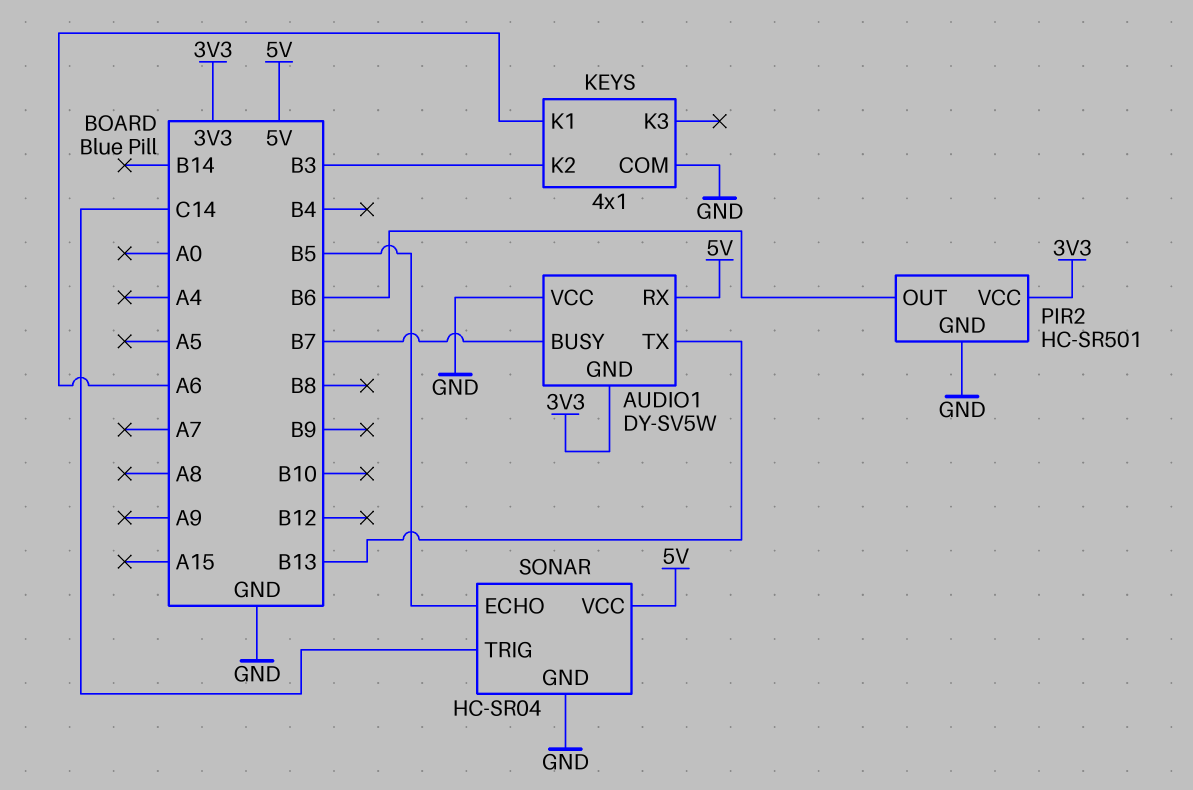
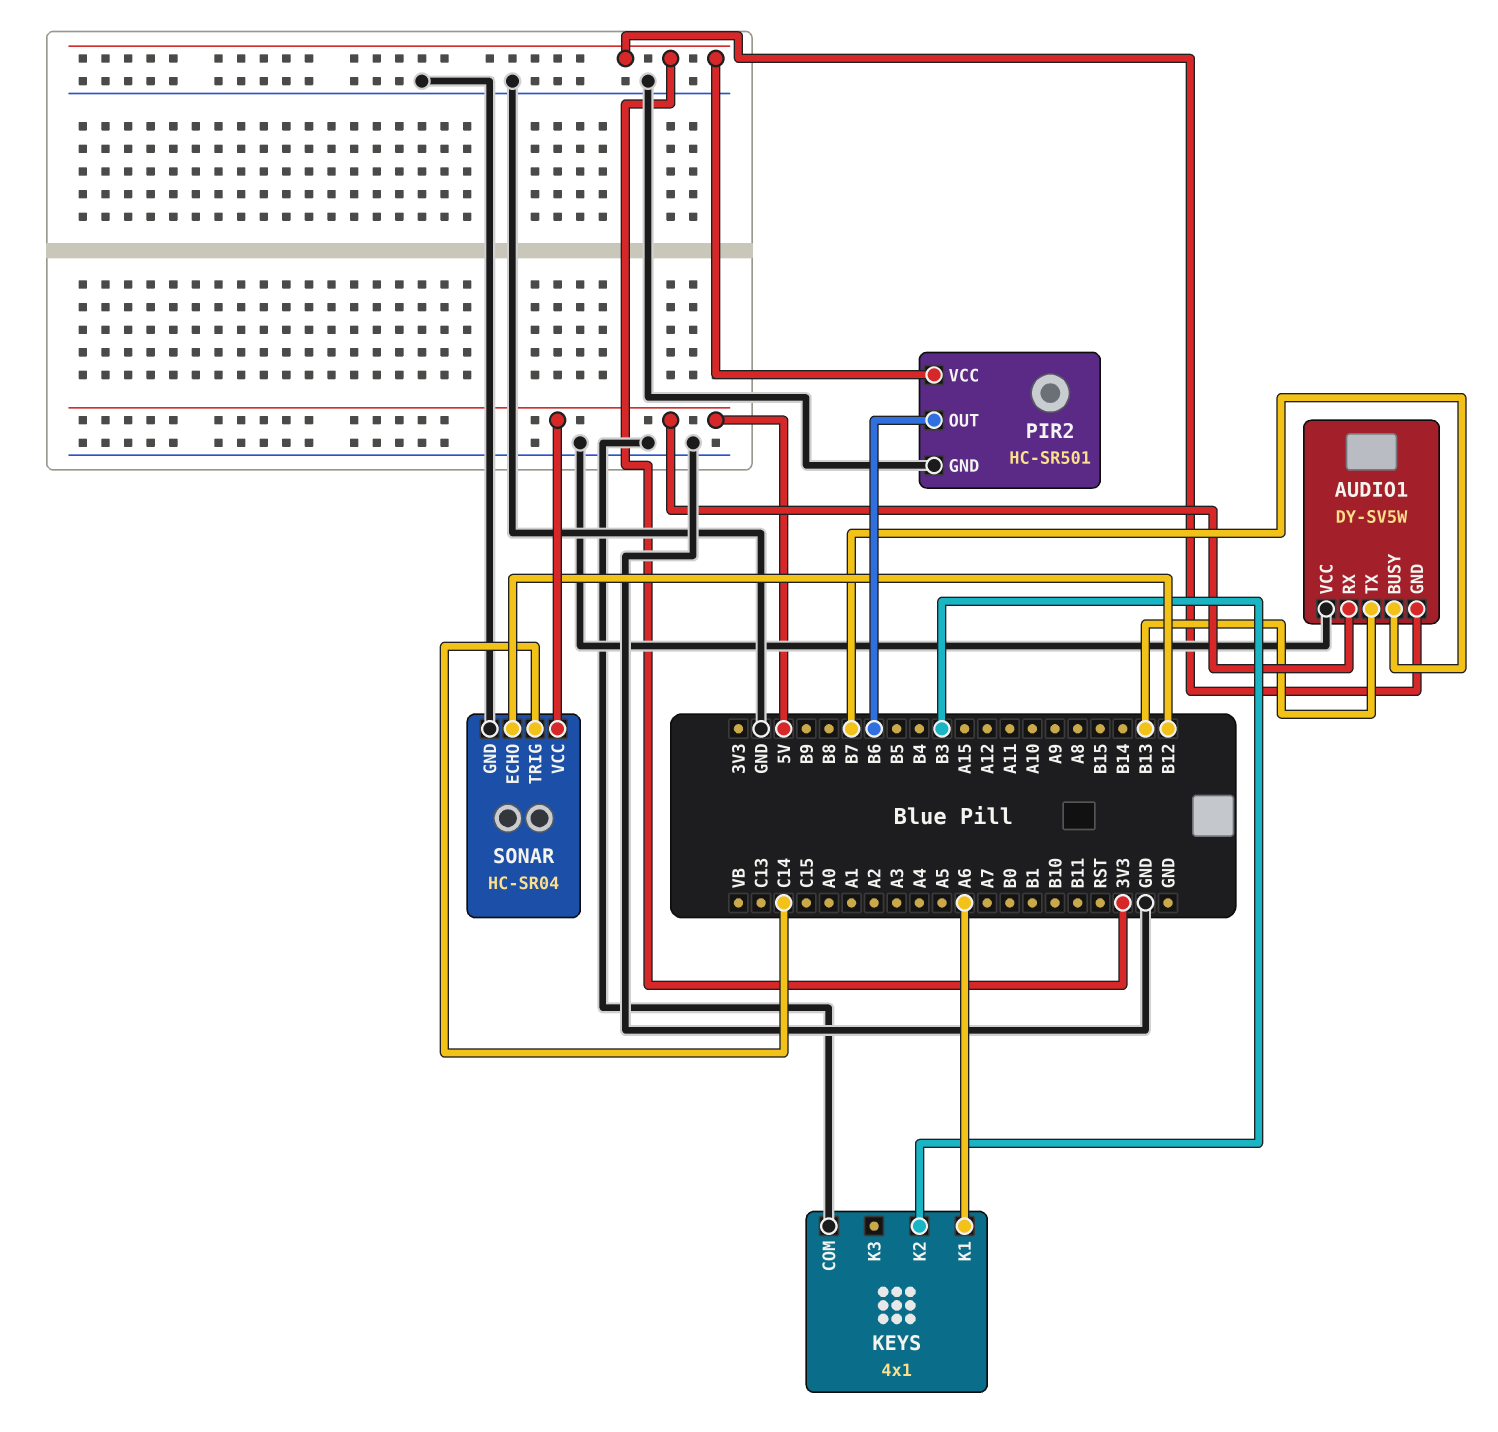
SONAR pin ECHO: B5 -> B12

